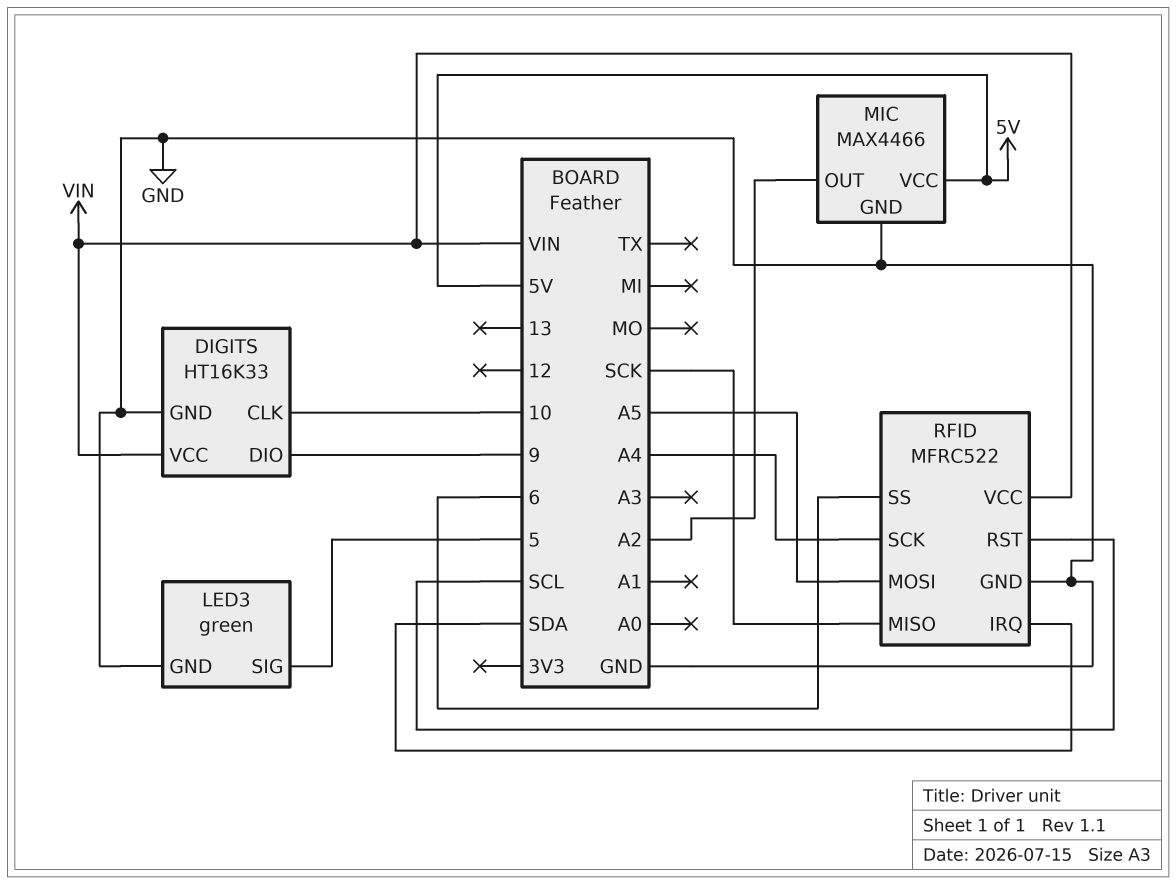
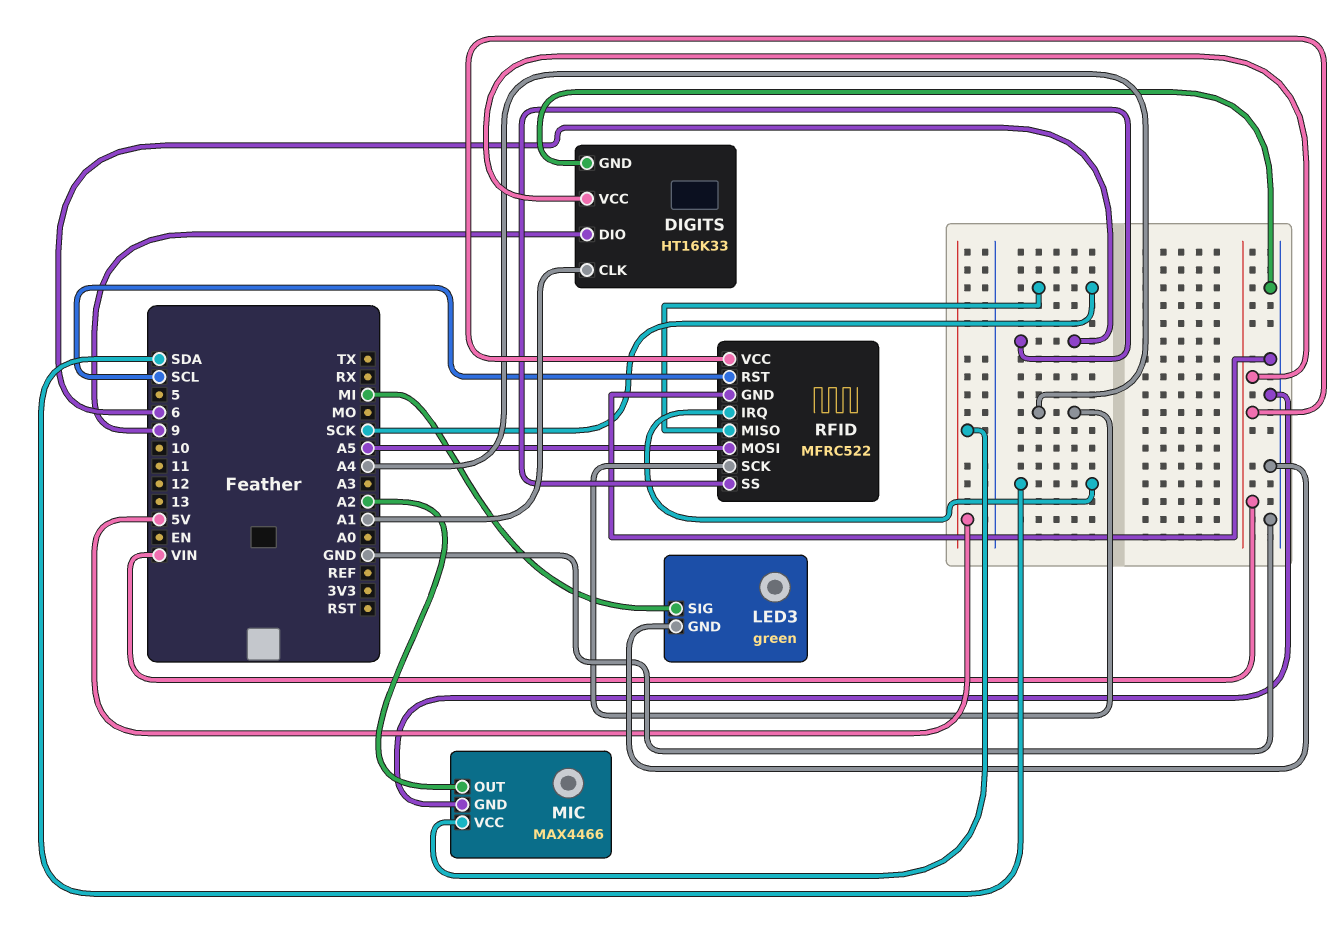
DIGITS pin CLK: 10 -> A1
LED3 pin SIG: 5 -> MI

